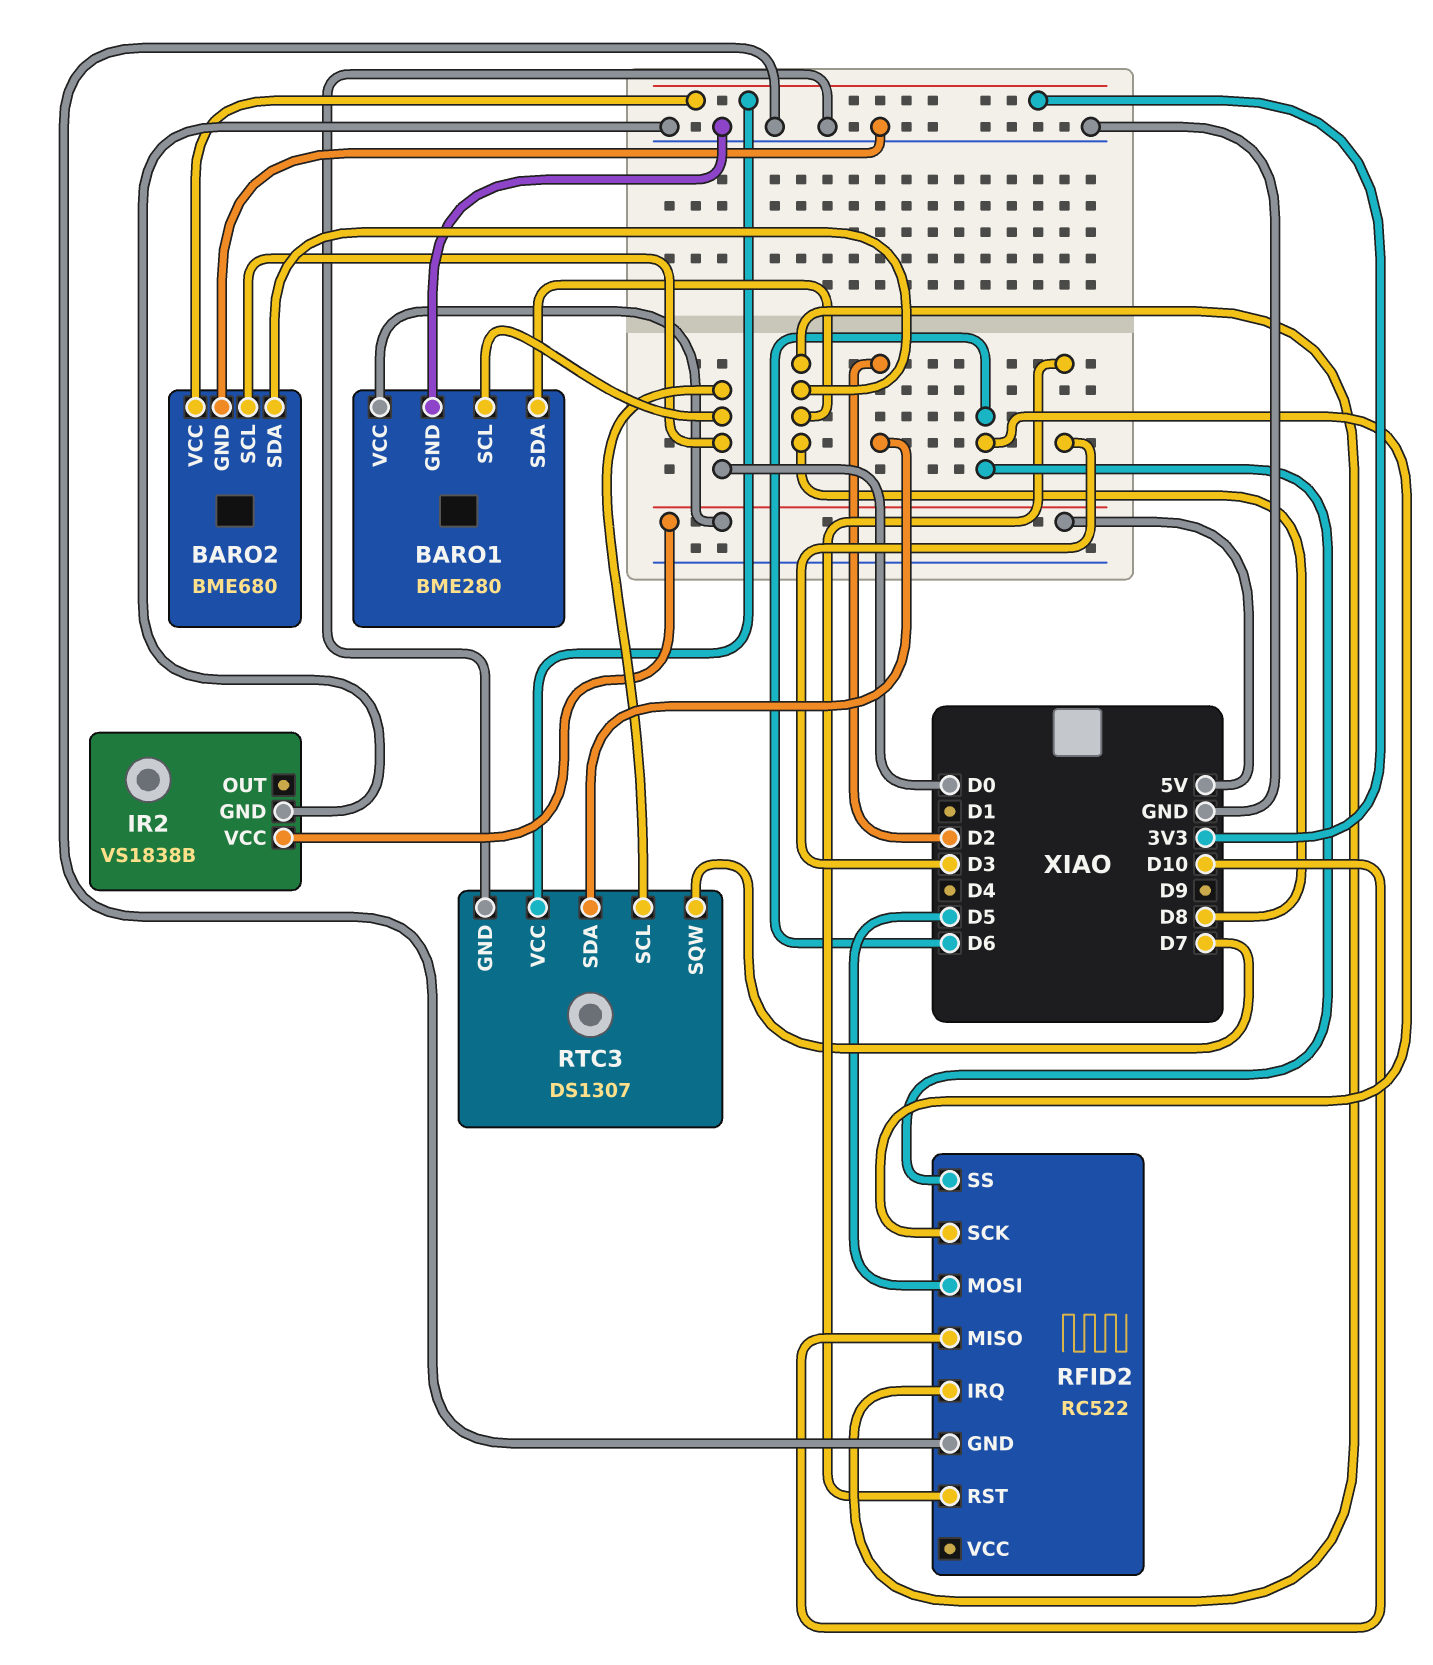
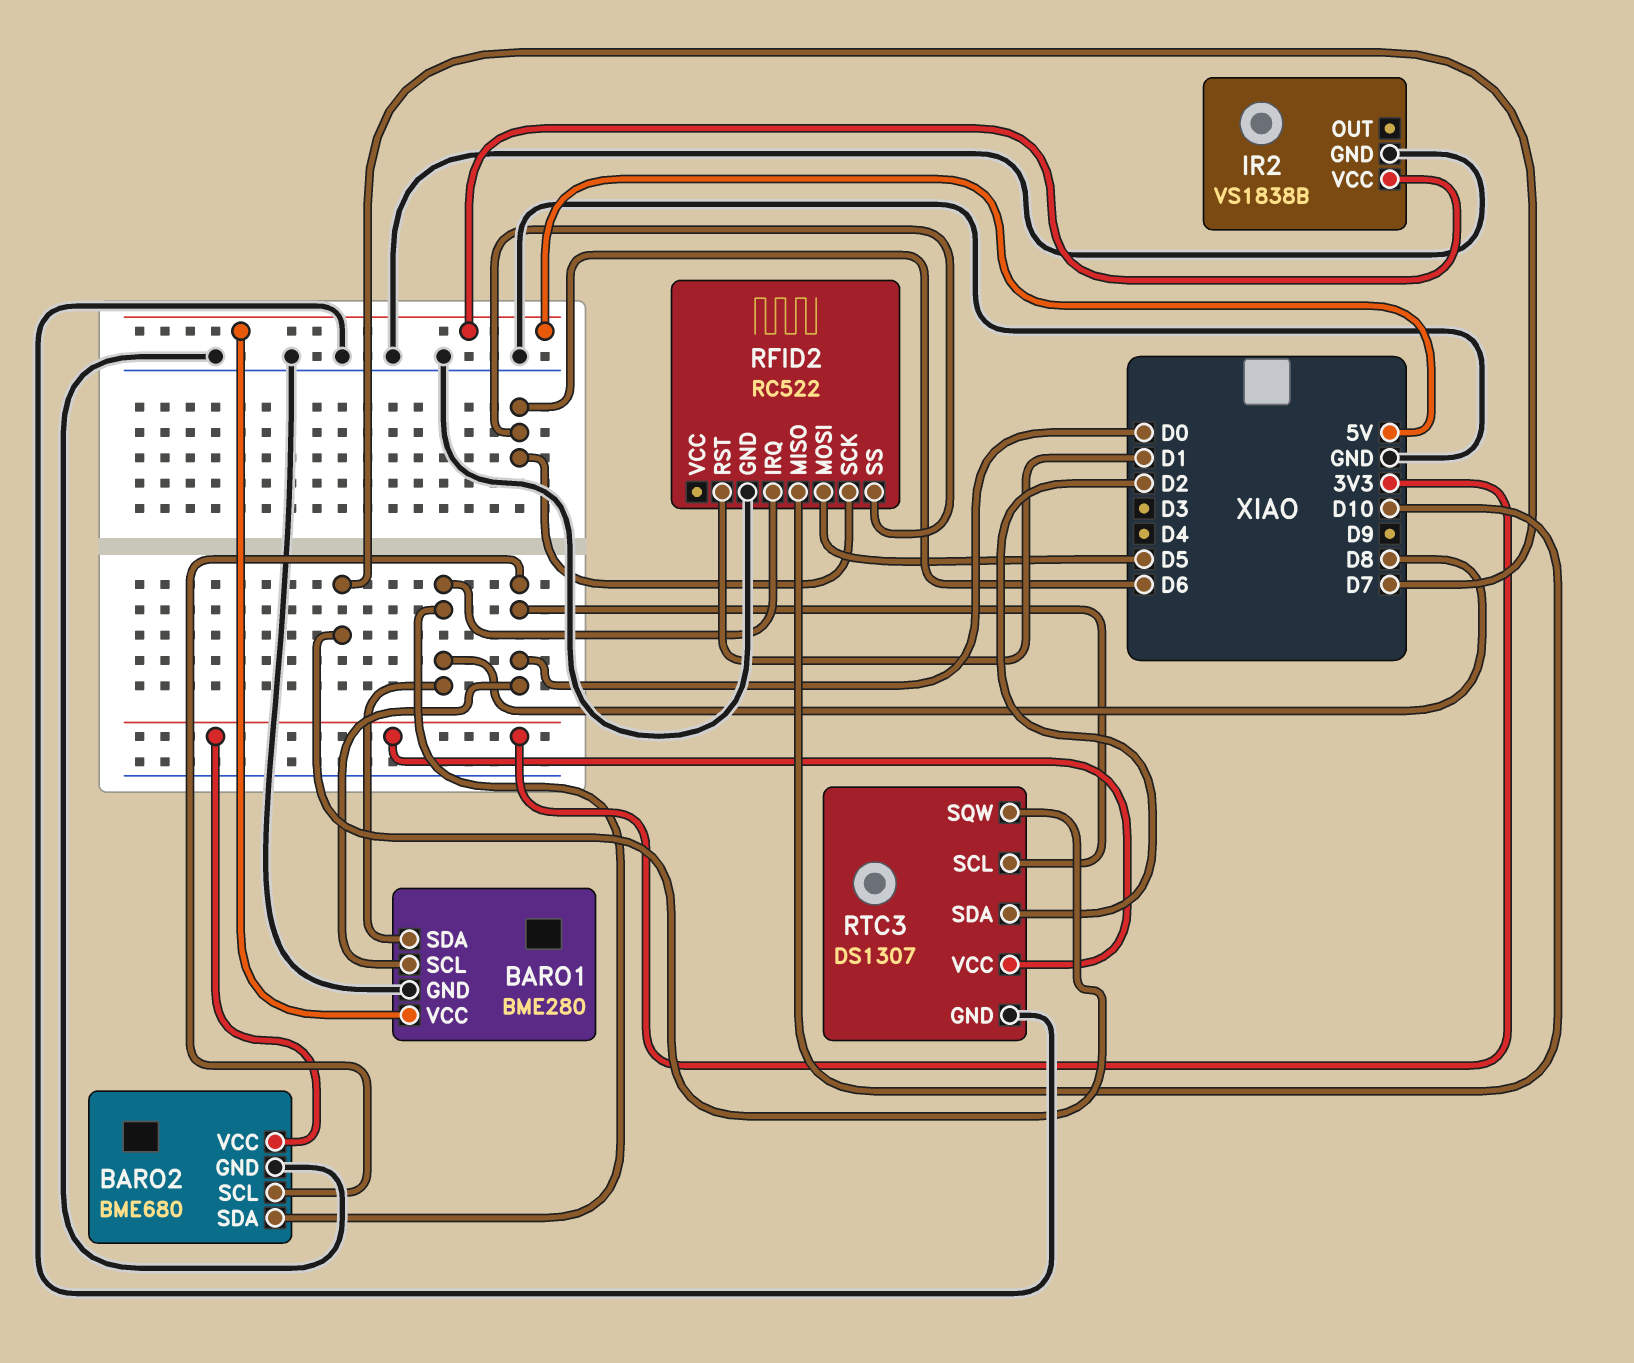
RFID2 pin RST: D3 -> D1

